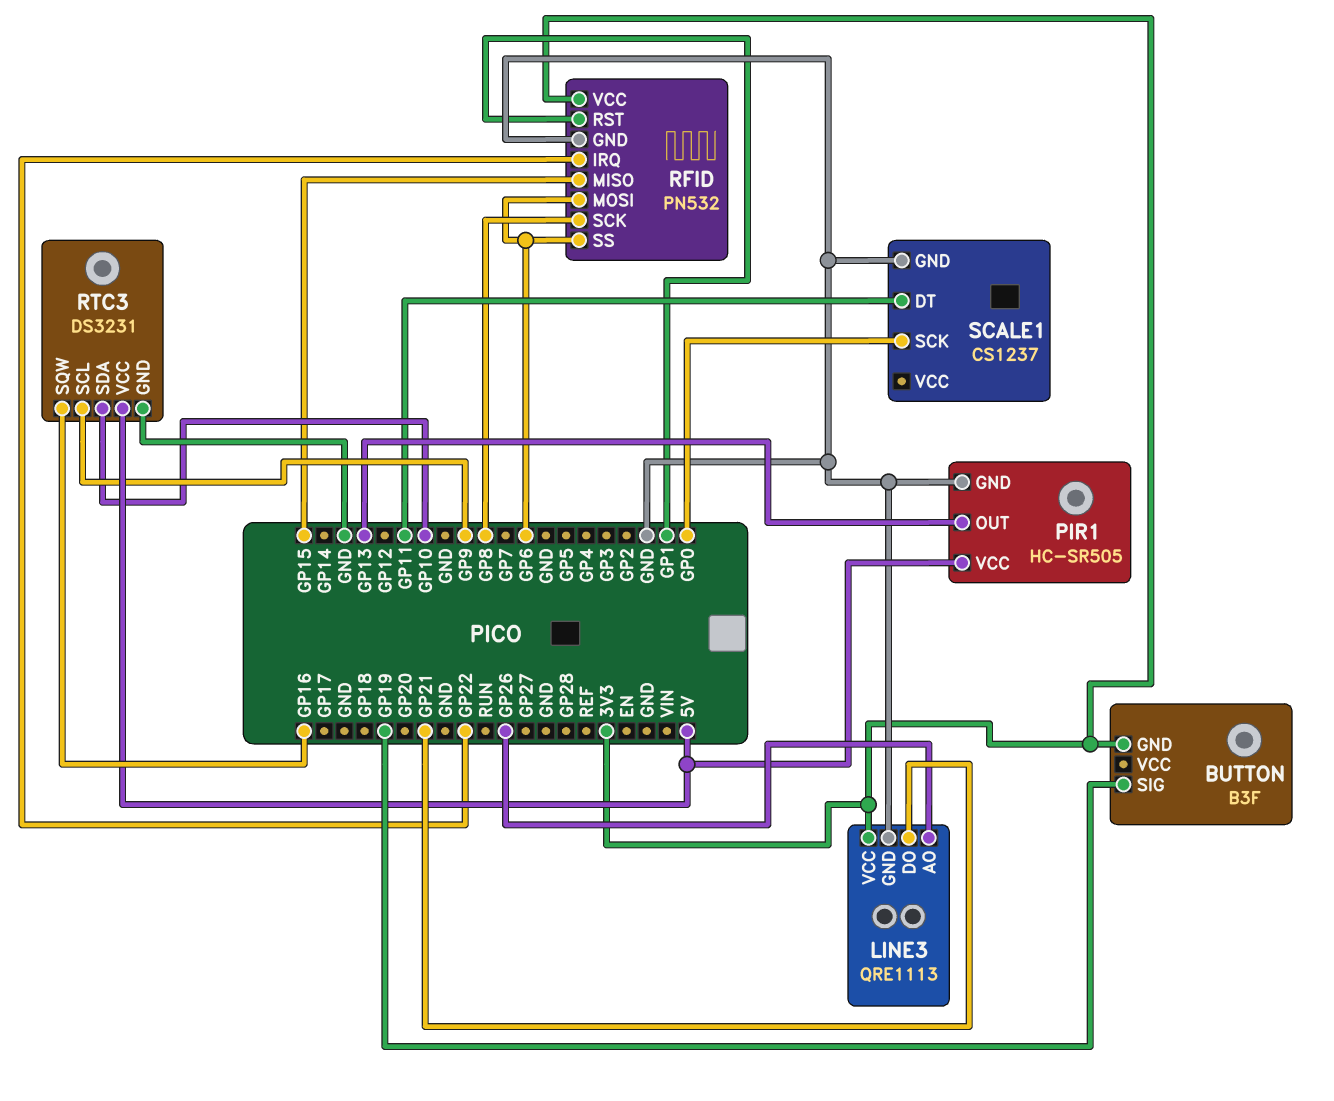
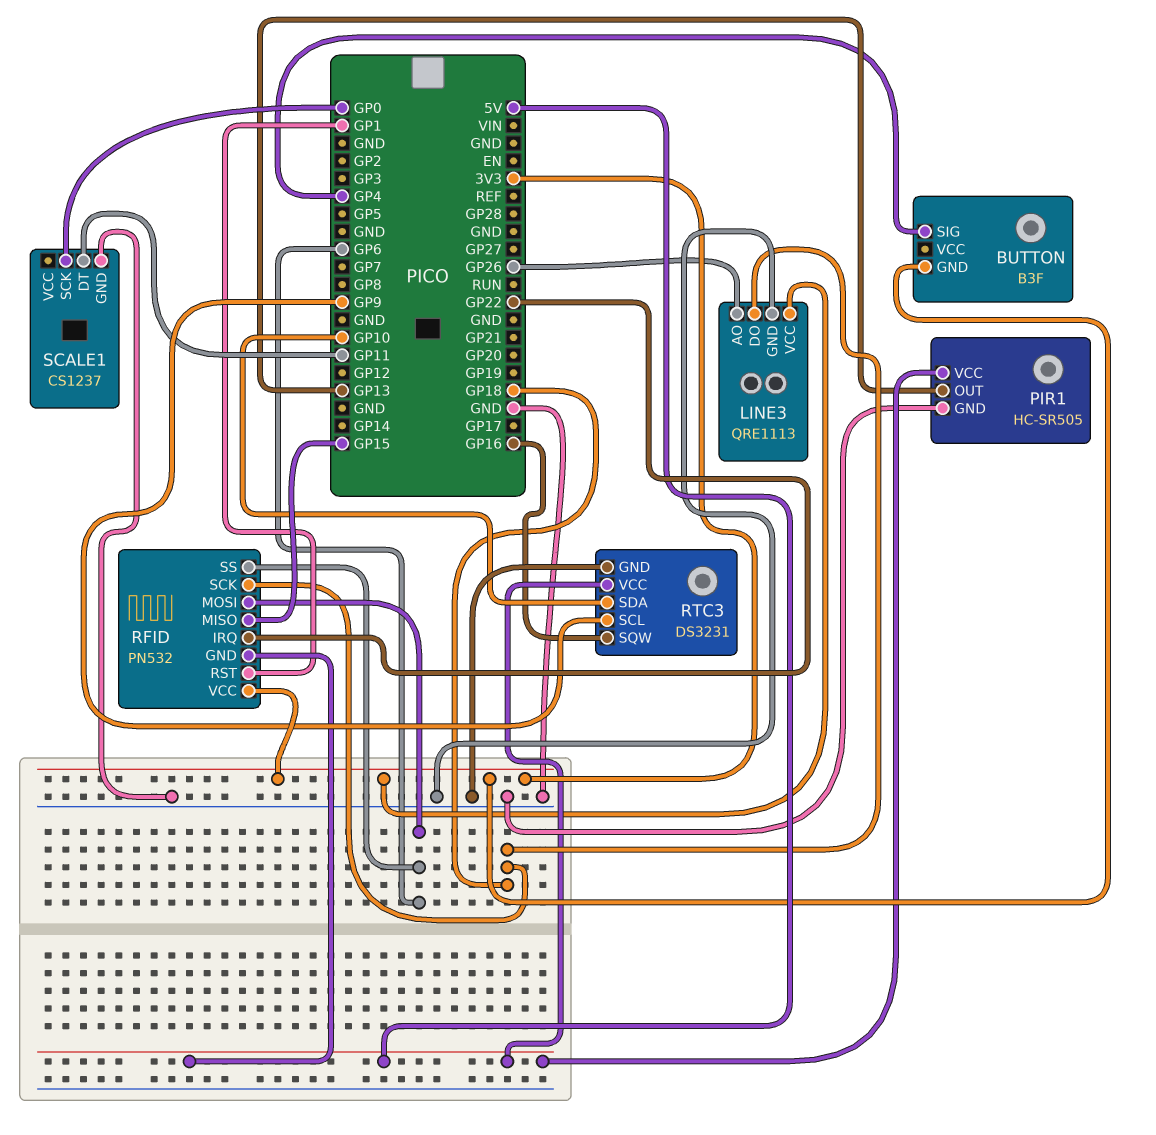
BUTTON pin SIG: GP19 -> GP4
LINE3 pin DO: GP21 -> GP18
RFID pin GND: GND -> 5V
RFID pin SCK: GP8 -> GP18

